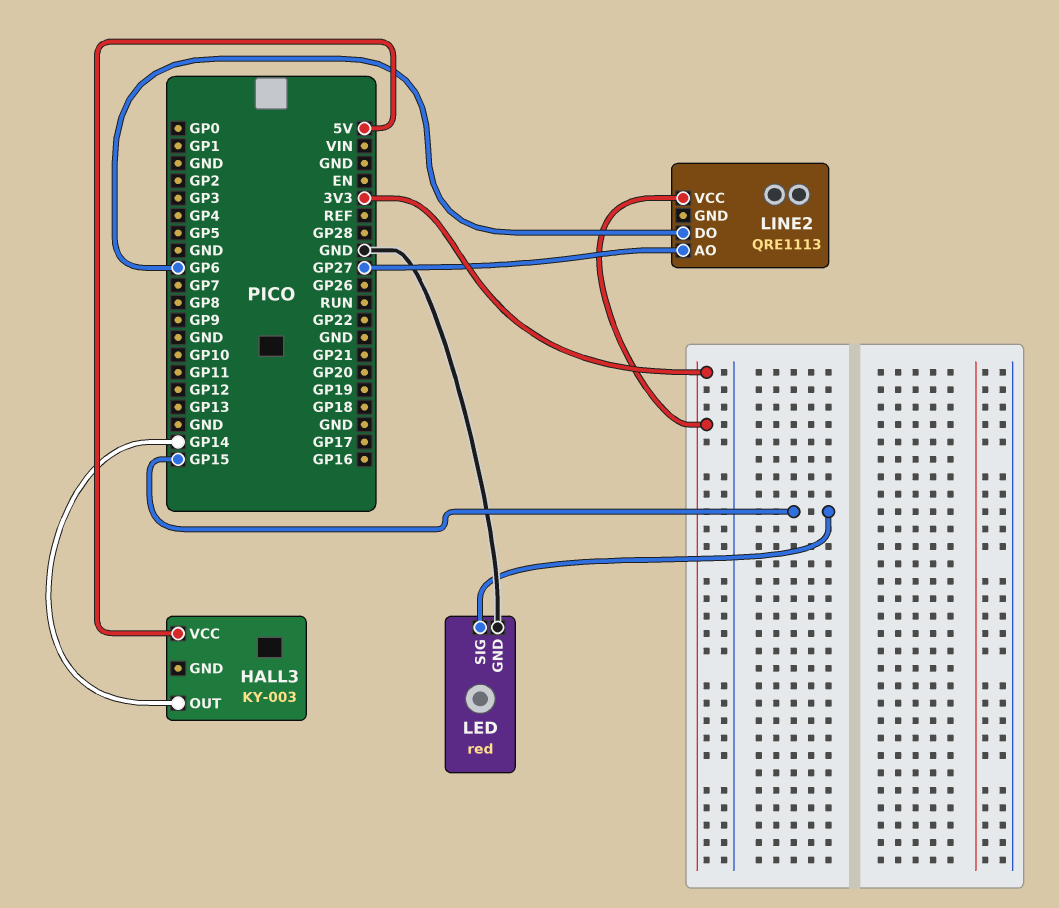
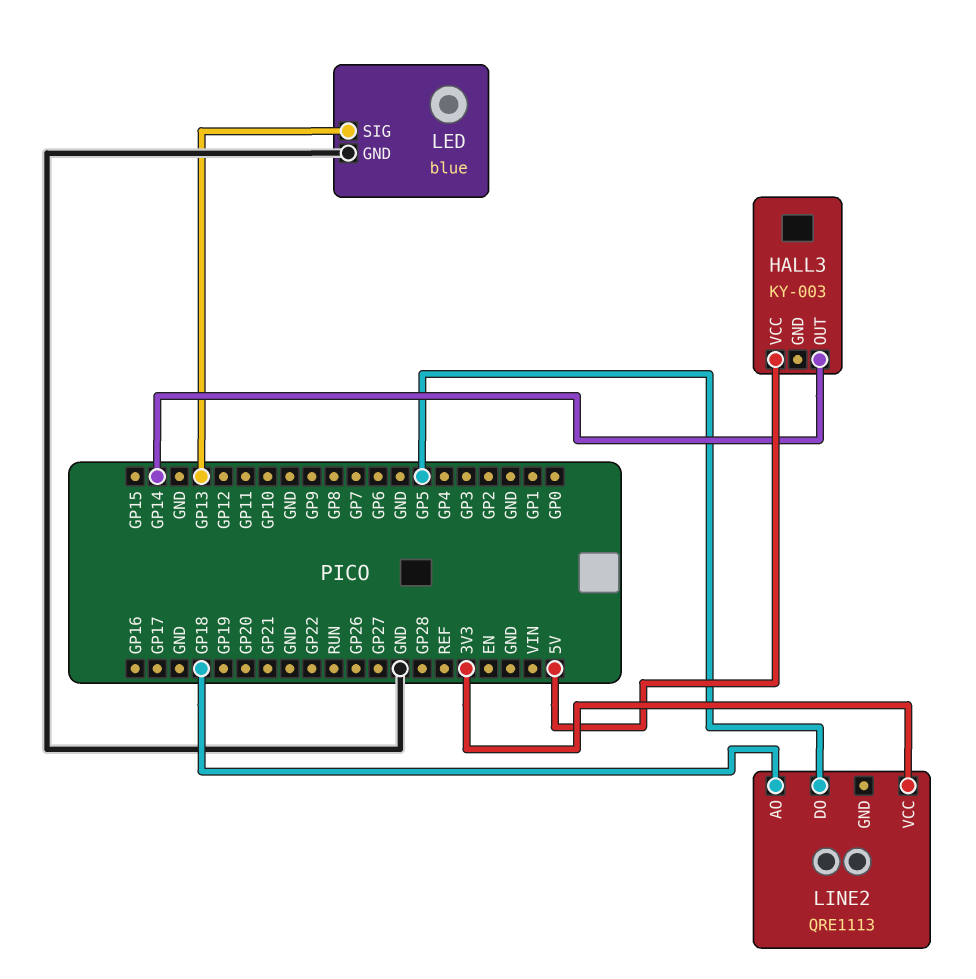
LED: red -> blue
LED pin SIG: GP15 -> GP13
LINE2 pin AO: GP27 -> GP18
LINE2 pin DO: GP6 -> GP5

